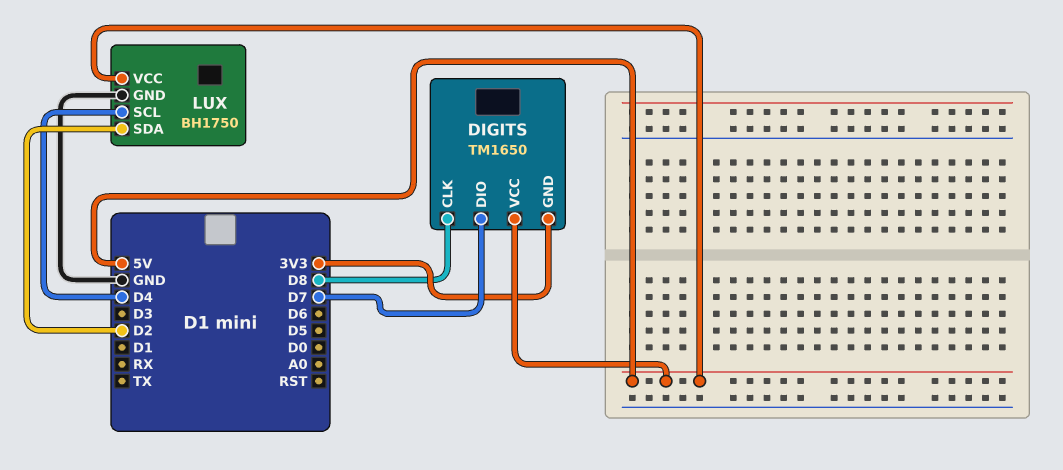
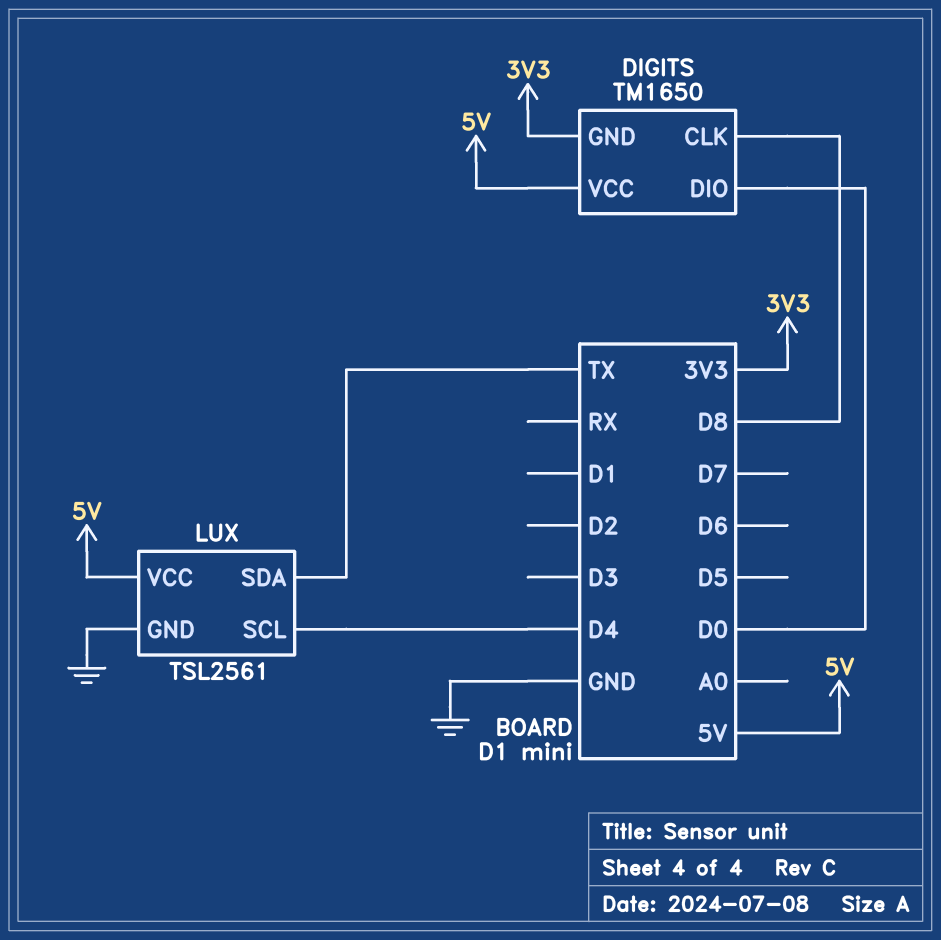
DIGITS pin DIO: D7 -> D0
LUX: BH1750 -> TSL2561
LUX pin SDA: D2 -> TX

